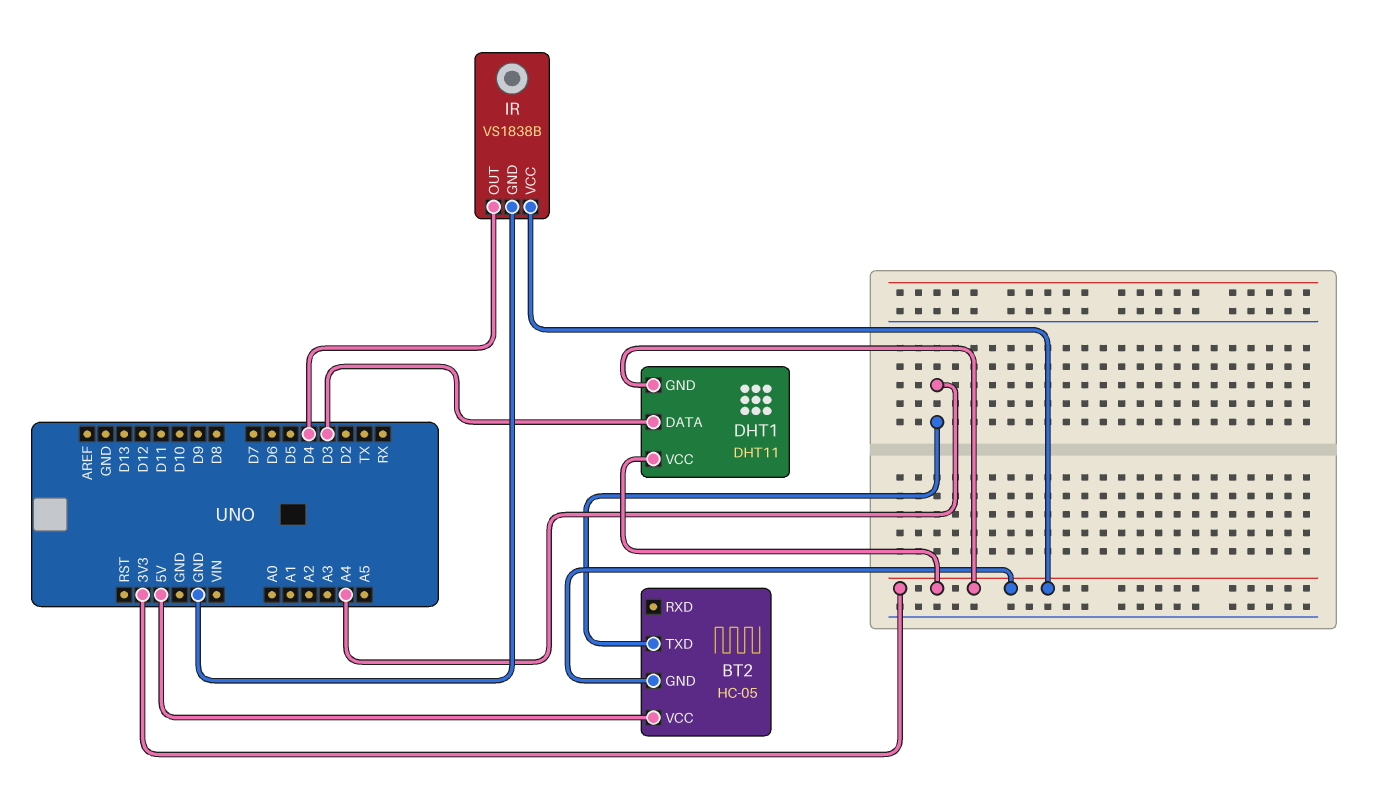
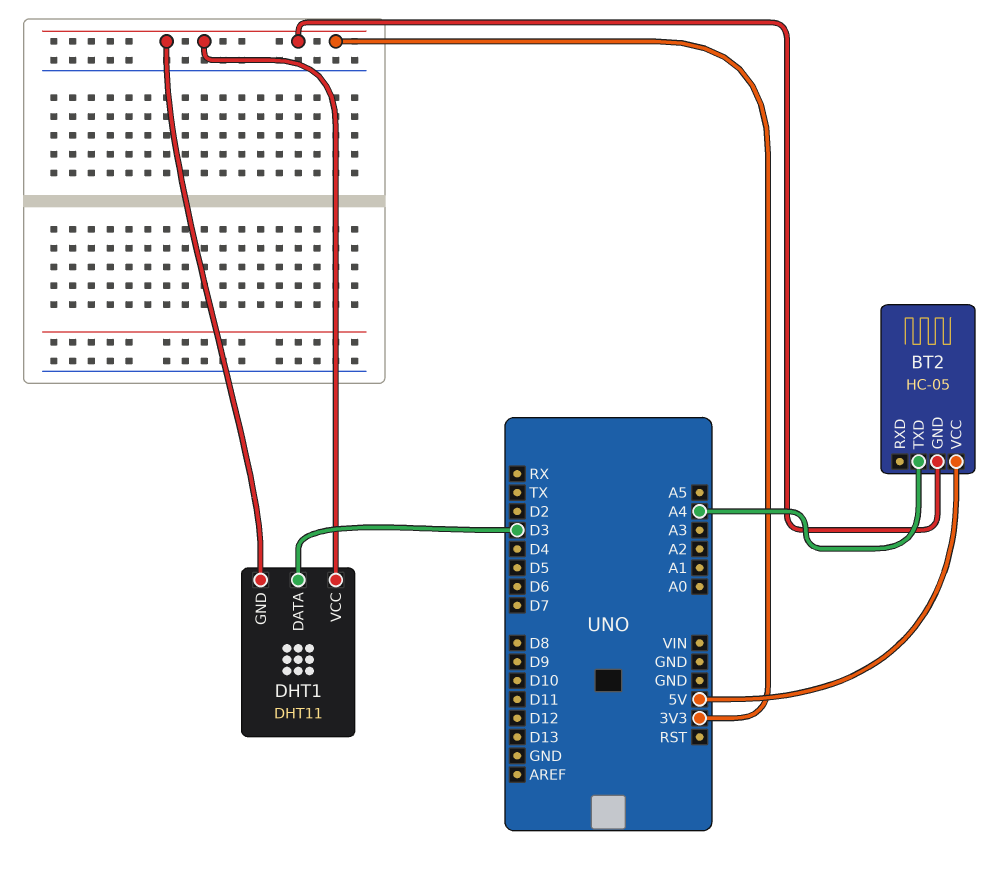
IR: VS1838B -> none
IR pin GND: GND -> none
IR pin OUT: D4 -> none
IR pin VCC: 3V3 -> none

